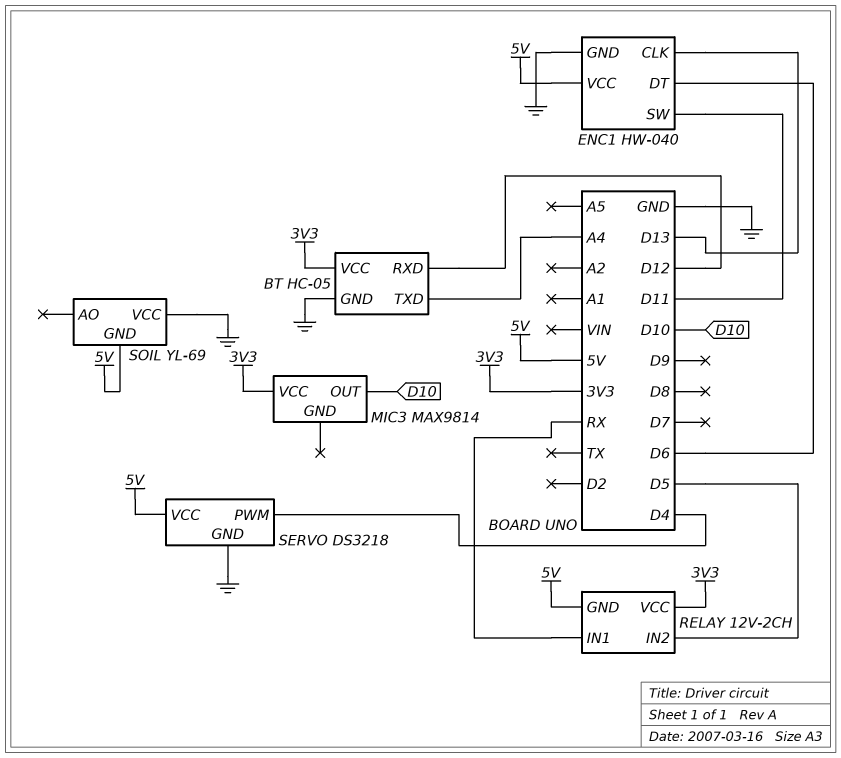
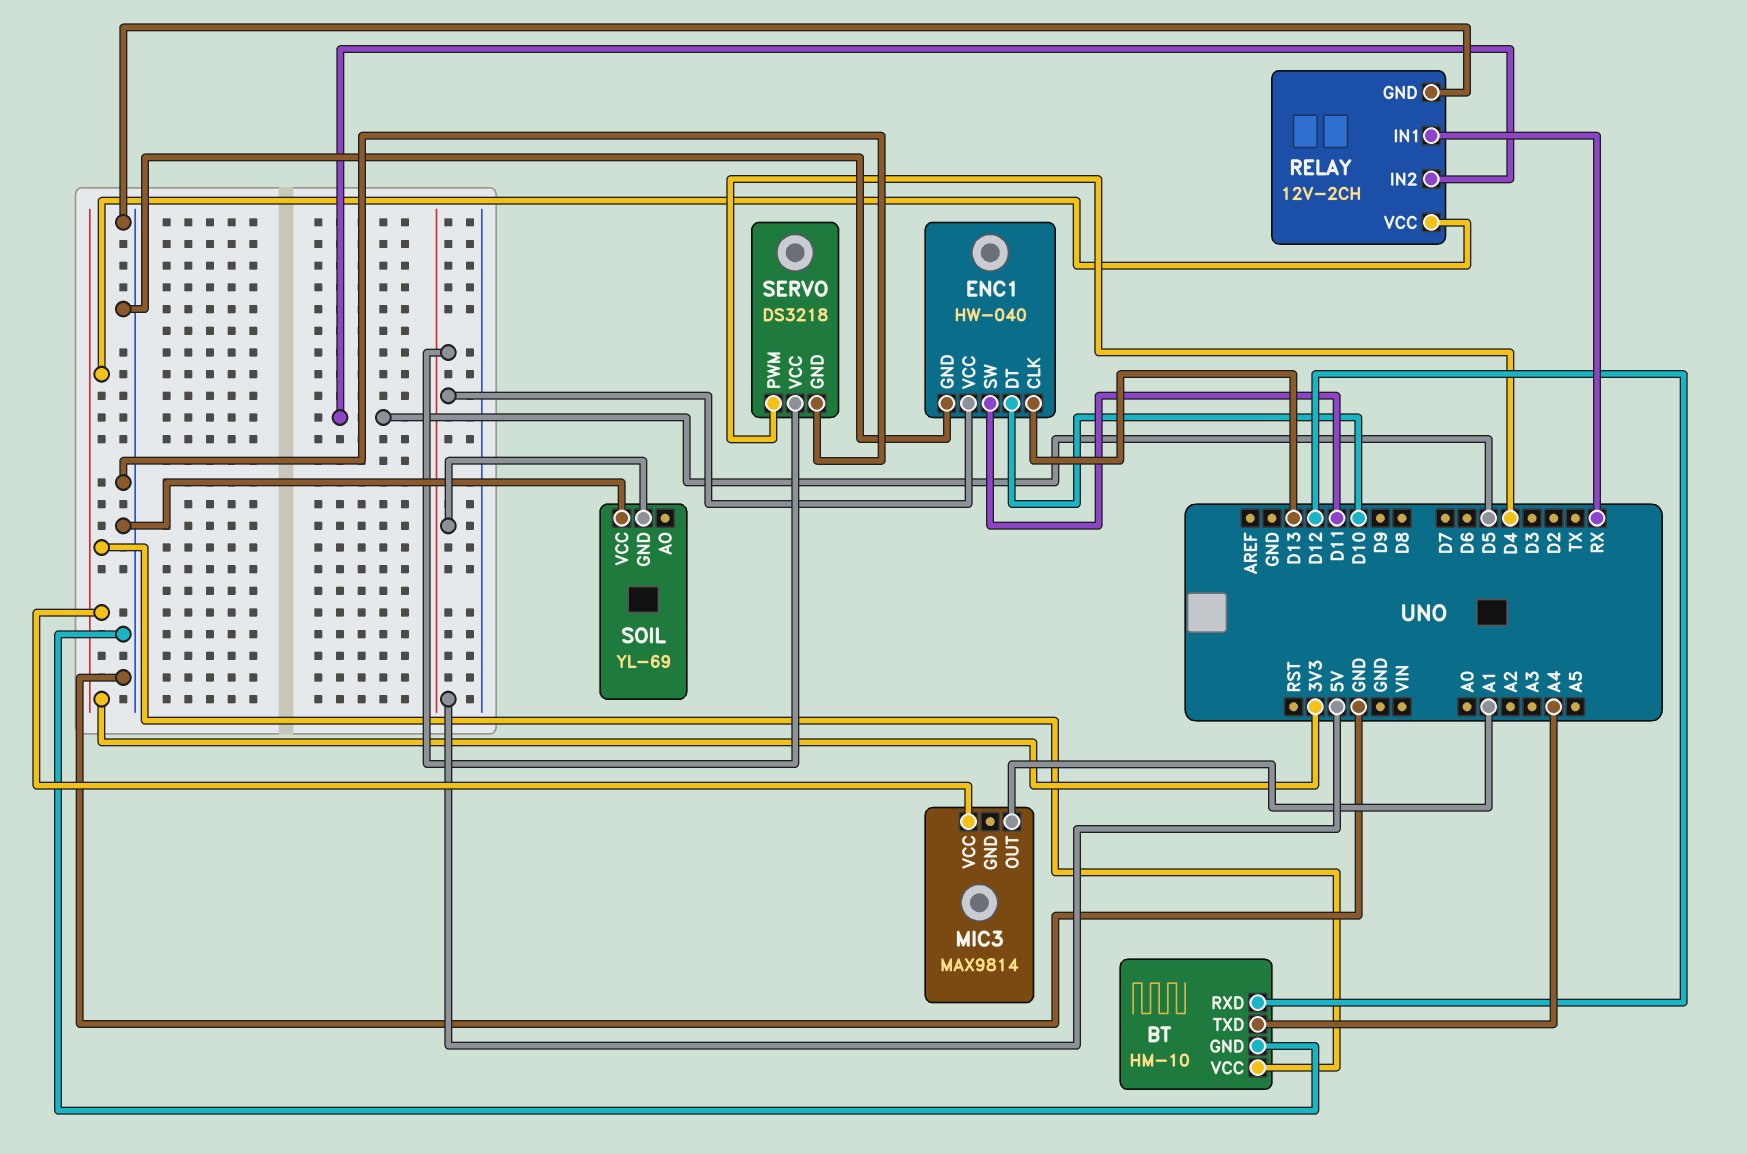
BT: HC-05 -> HM-10
ENC1 pin DT: D6 -> D10
MIC3 pin OUT: D10 -> A1
RELAY pin GND: 5V -> GND

